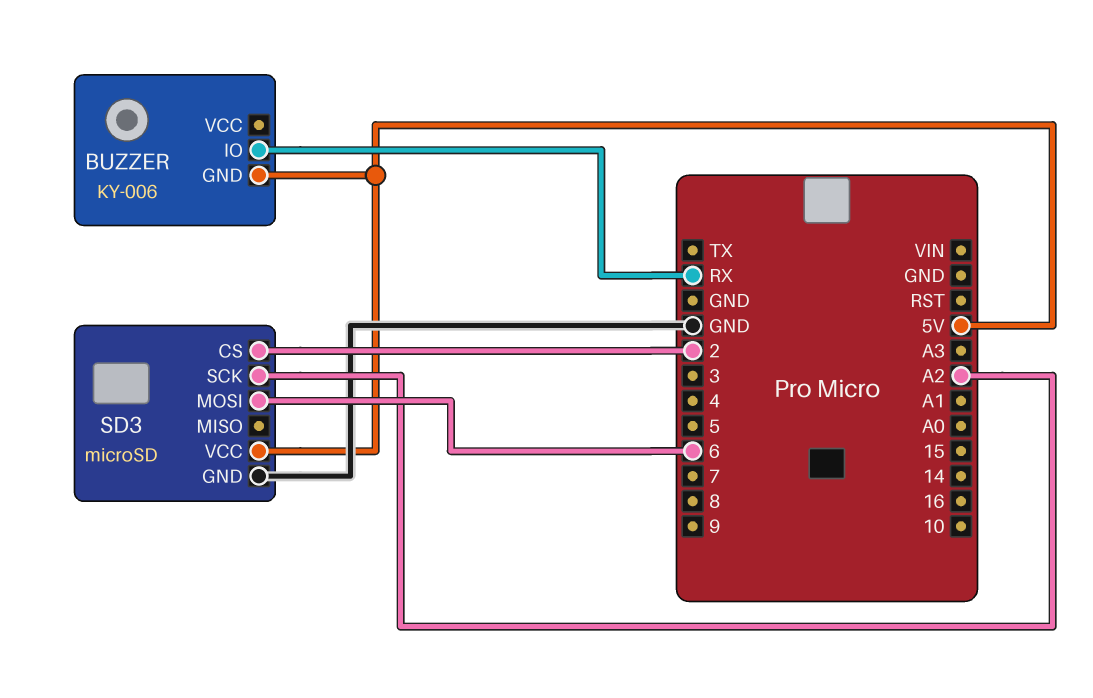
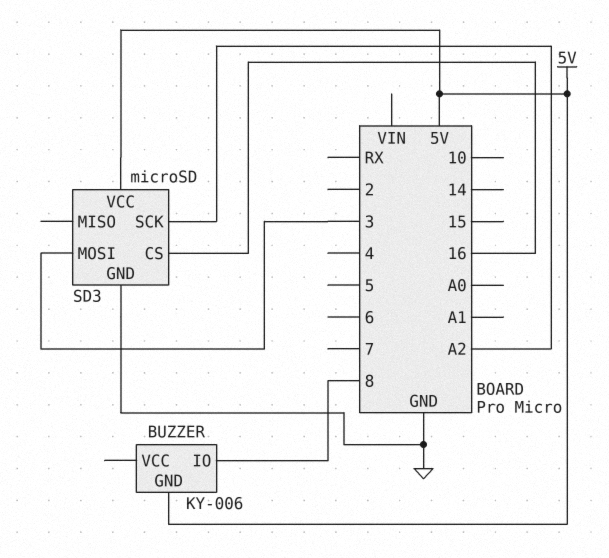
BUZZER pin IO: RX -> 8
SD3 pin CS: 2 -> 16
SD3 pin MOSI: 6 -> 3

